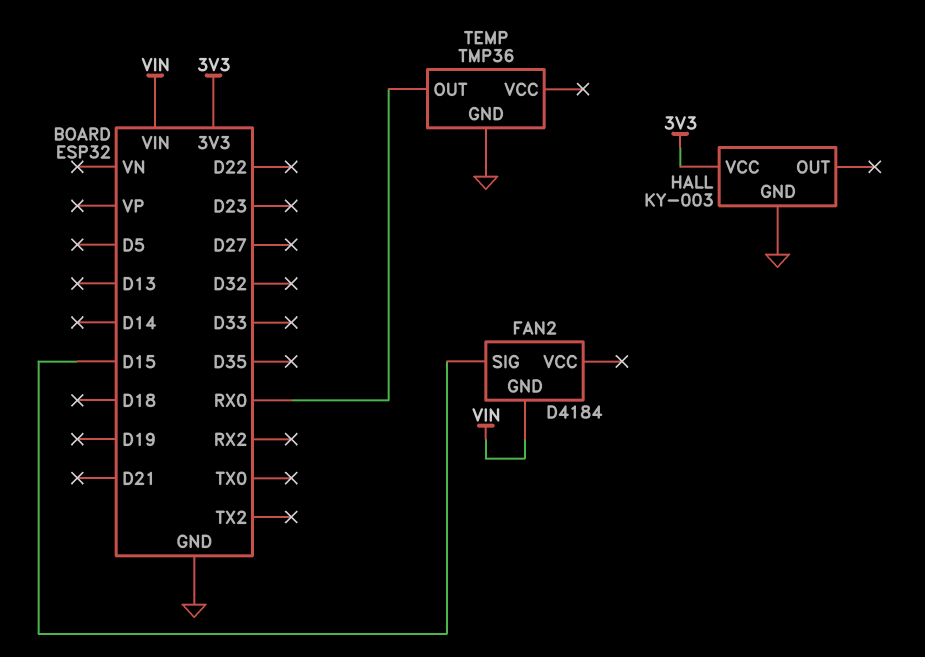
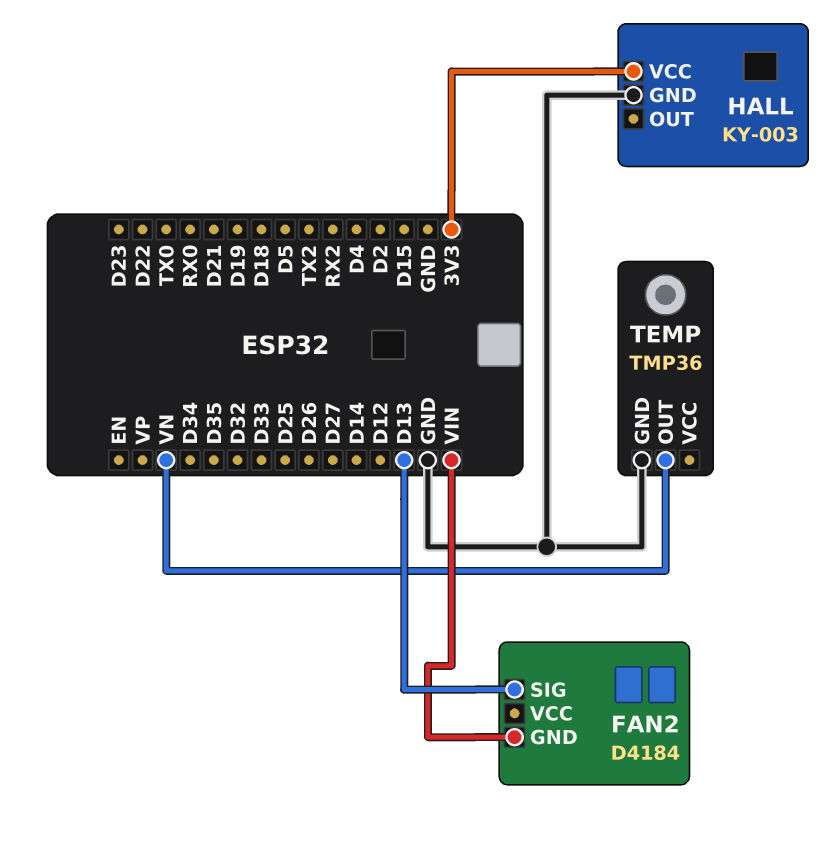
FAN2 pin SIG: D15 -> D13
TEMP pin OUT: RX0 -> VN

